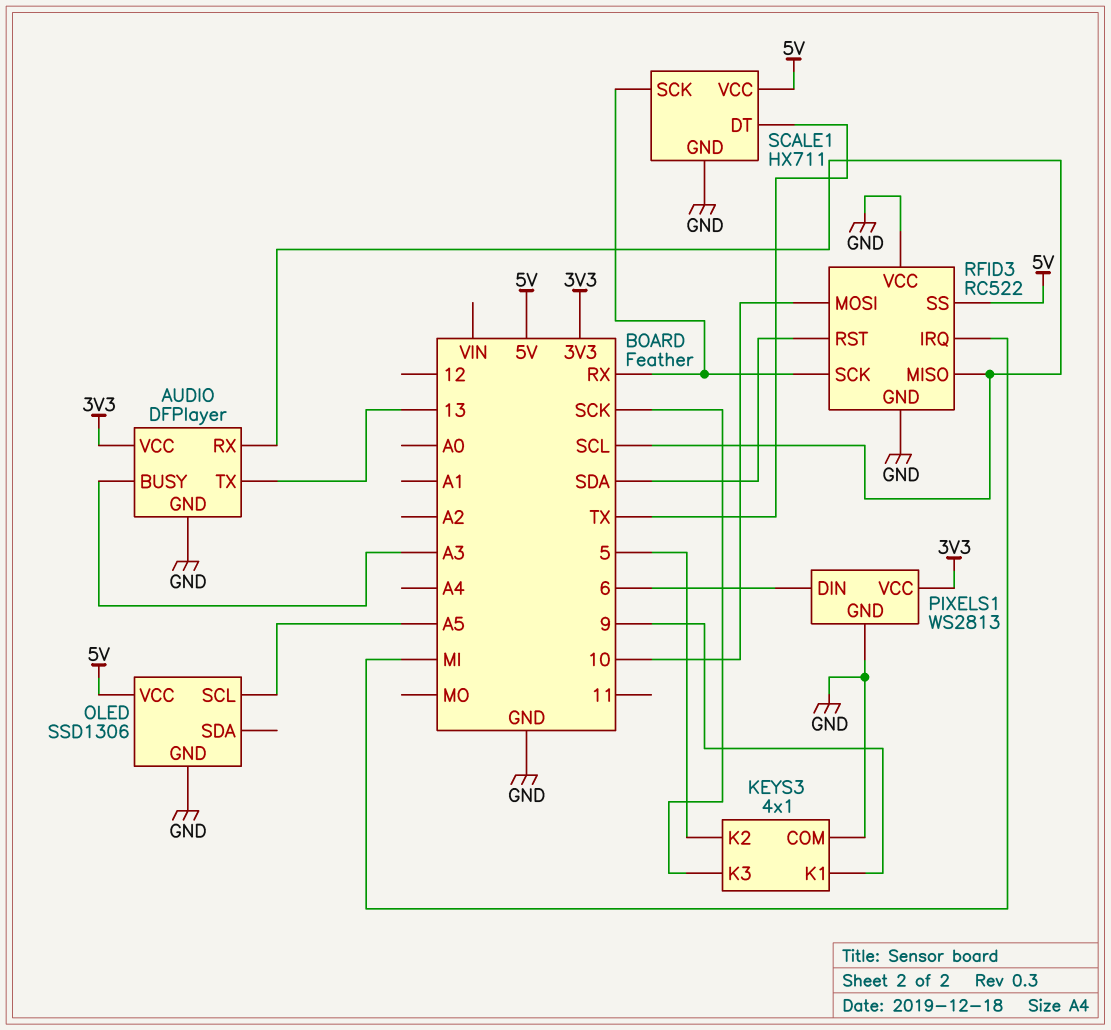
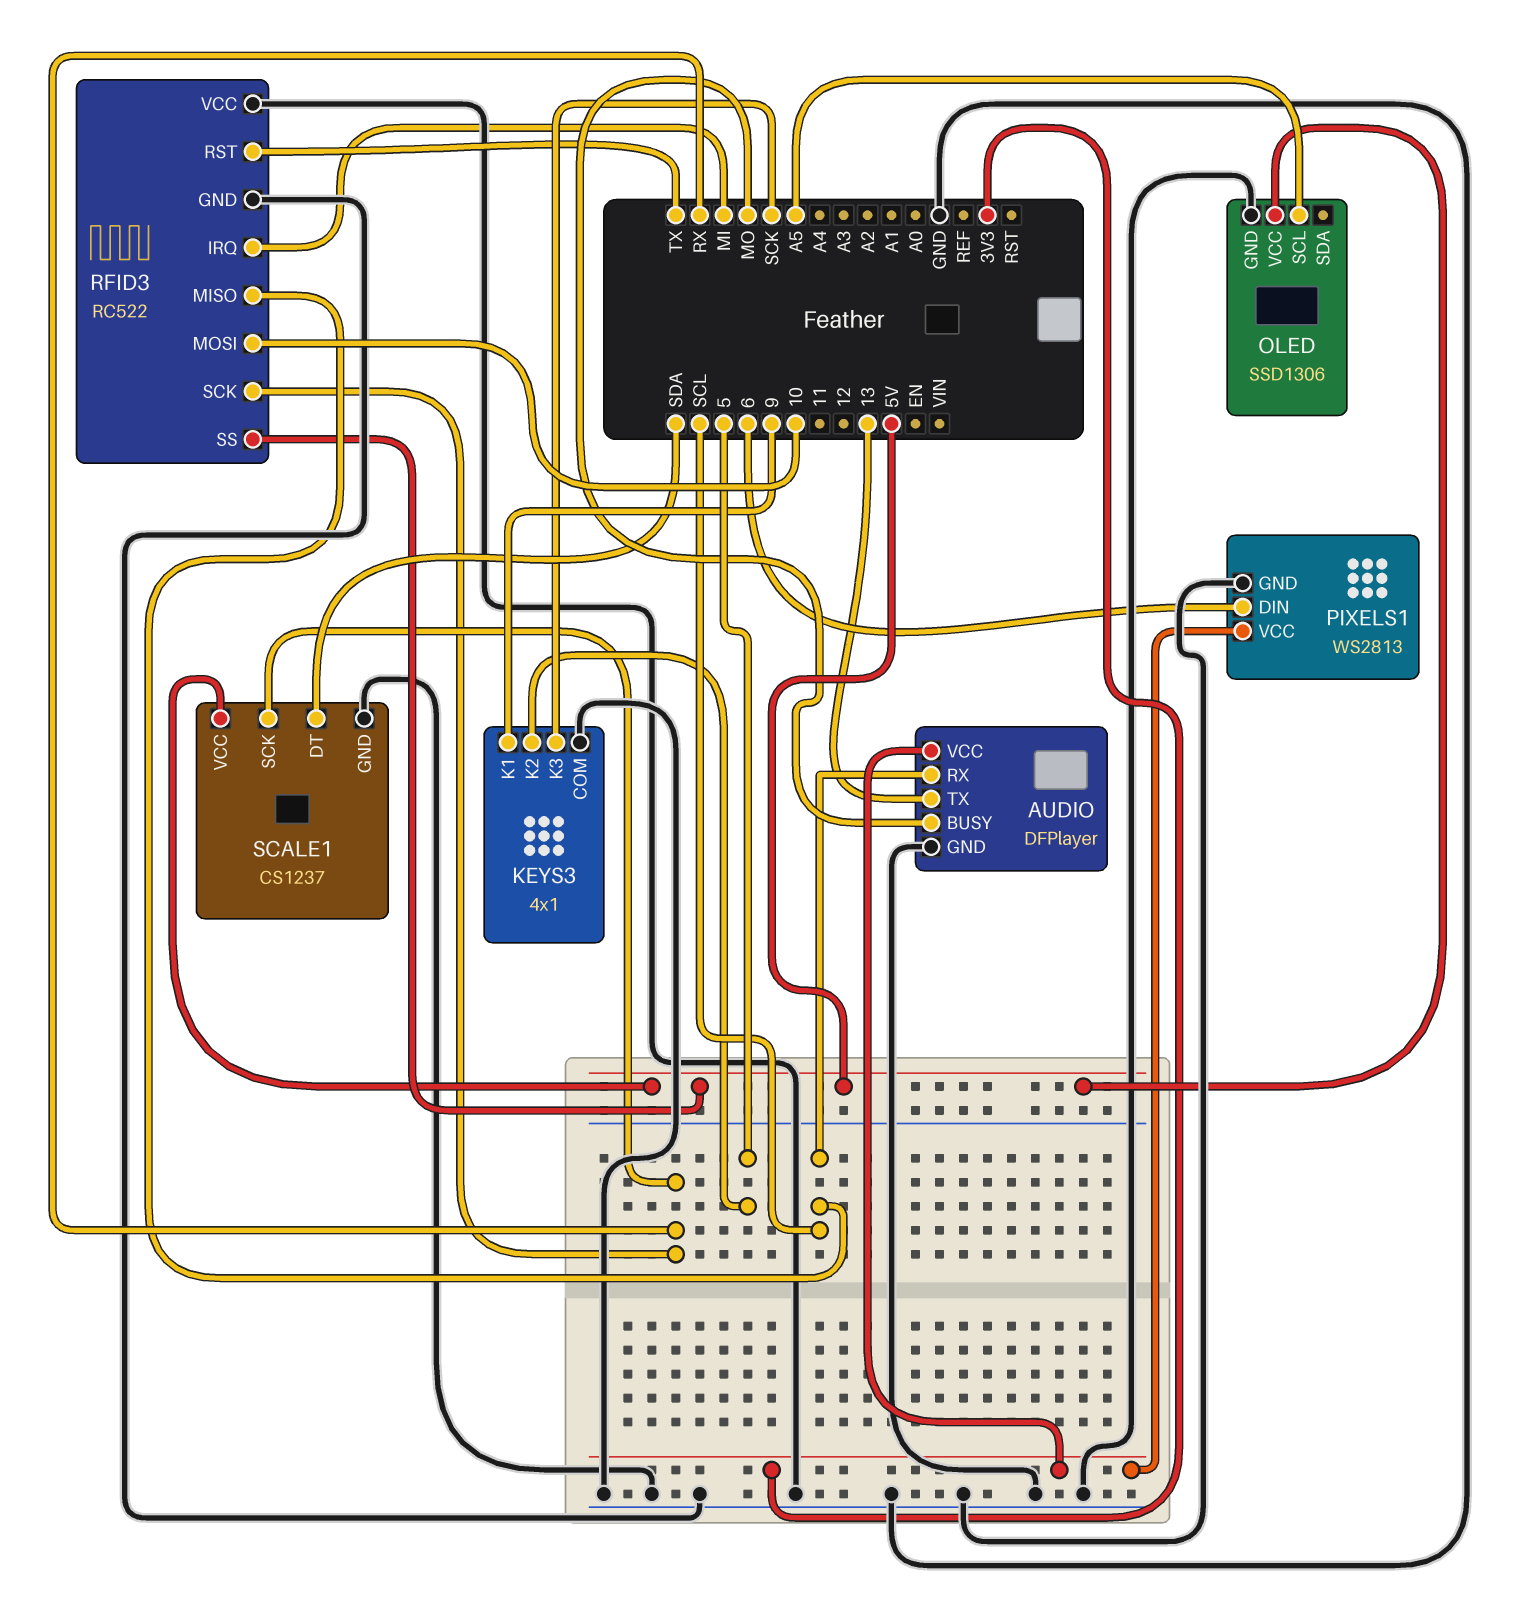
AUDIO pin BUSY: A3 -> MO
RFID3 pin RST: SDA -> TX
SCALE1: HX711 -> CS1237
SCALE1 pin DT: TX -> SDA

